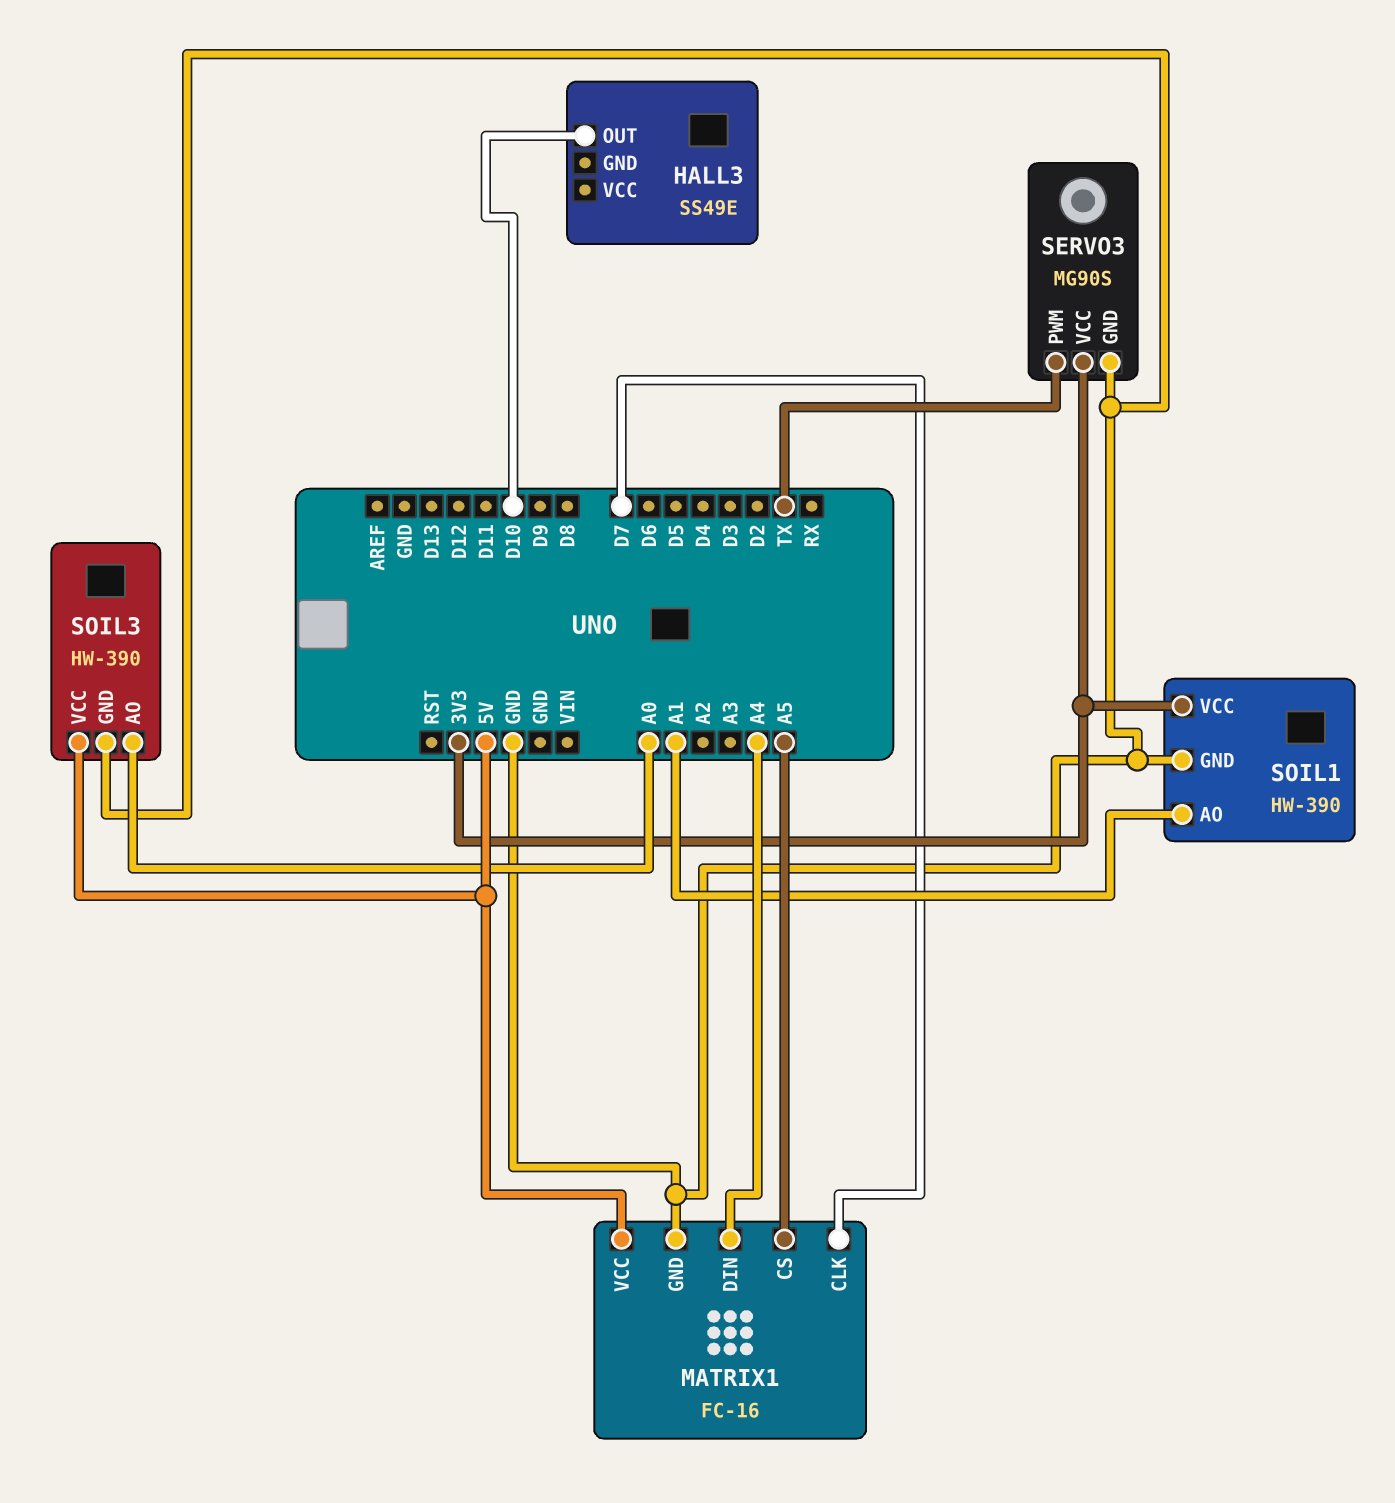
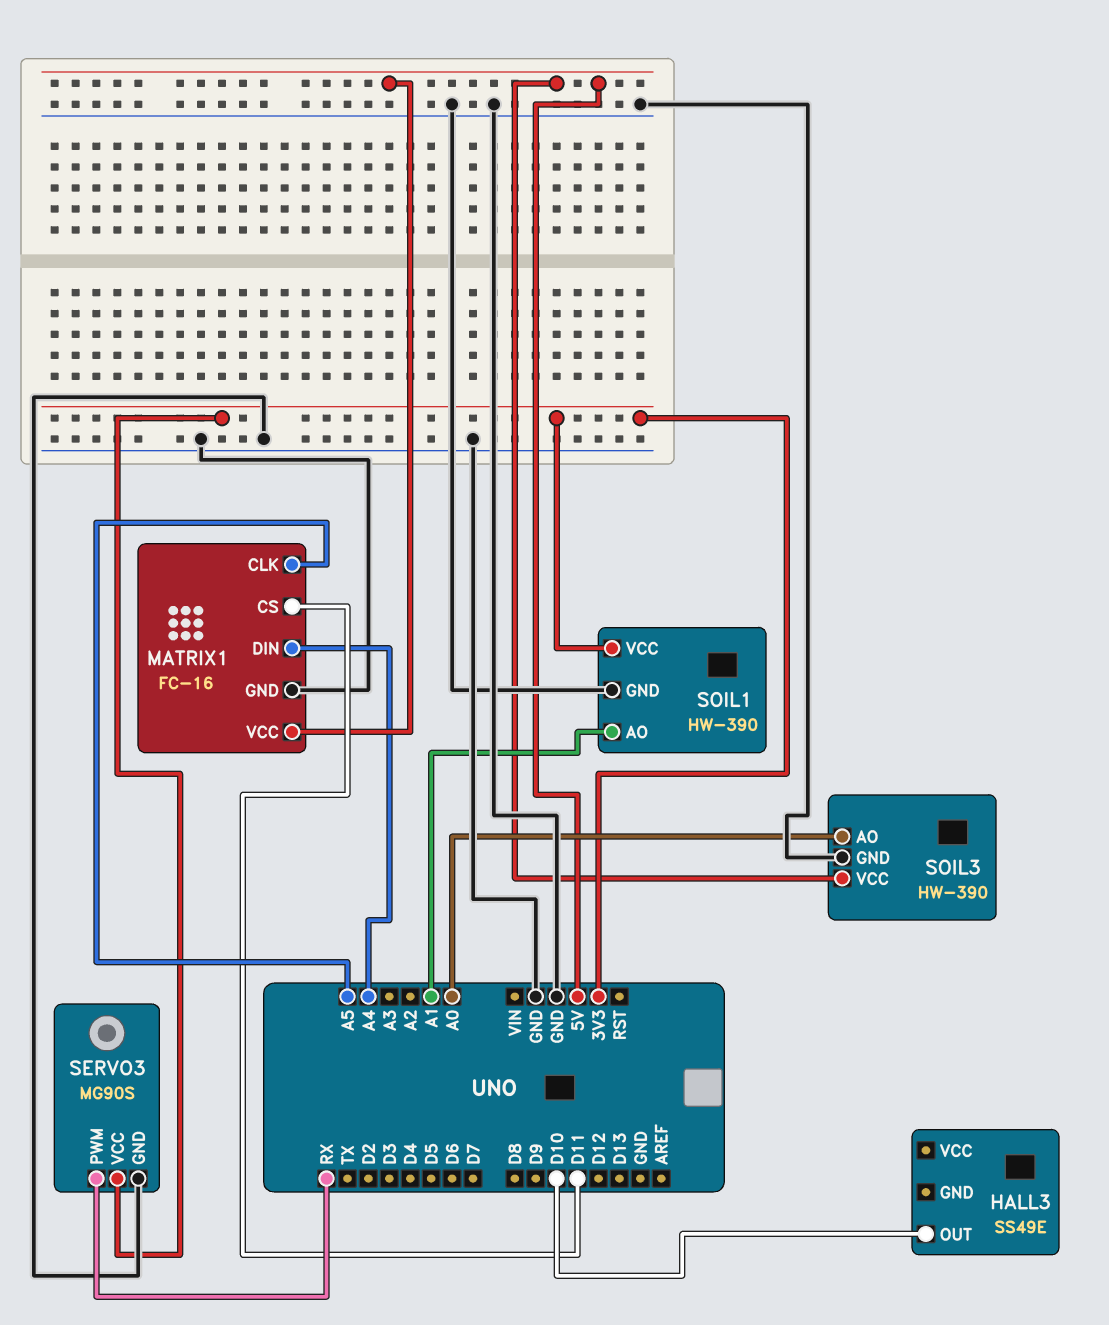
MATRIX1 pin CLK: D7 -> A5
MATRIX1 pin CS: A5 -> D11
SERVO3 pin PWM: TX -> RX

